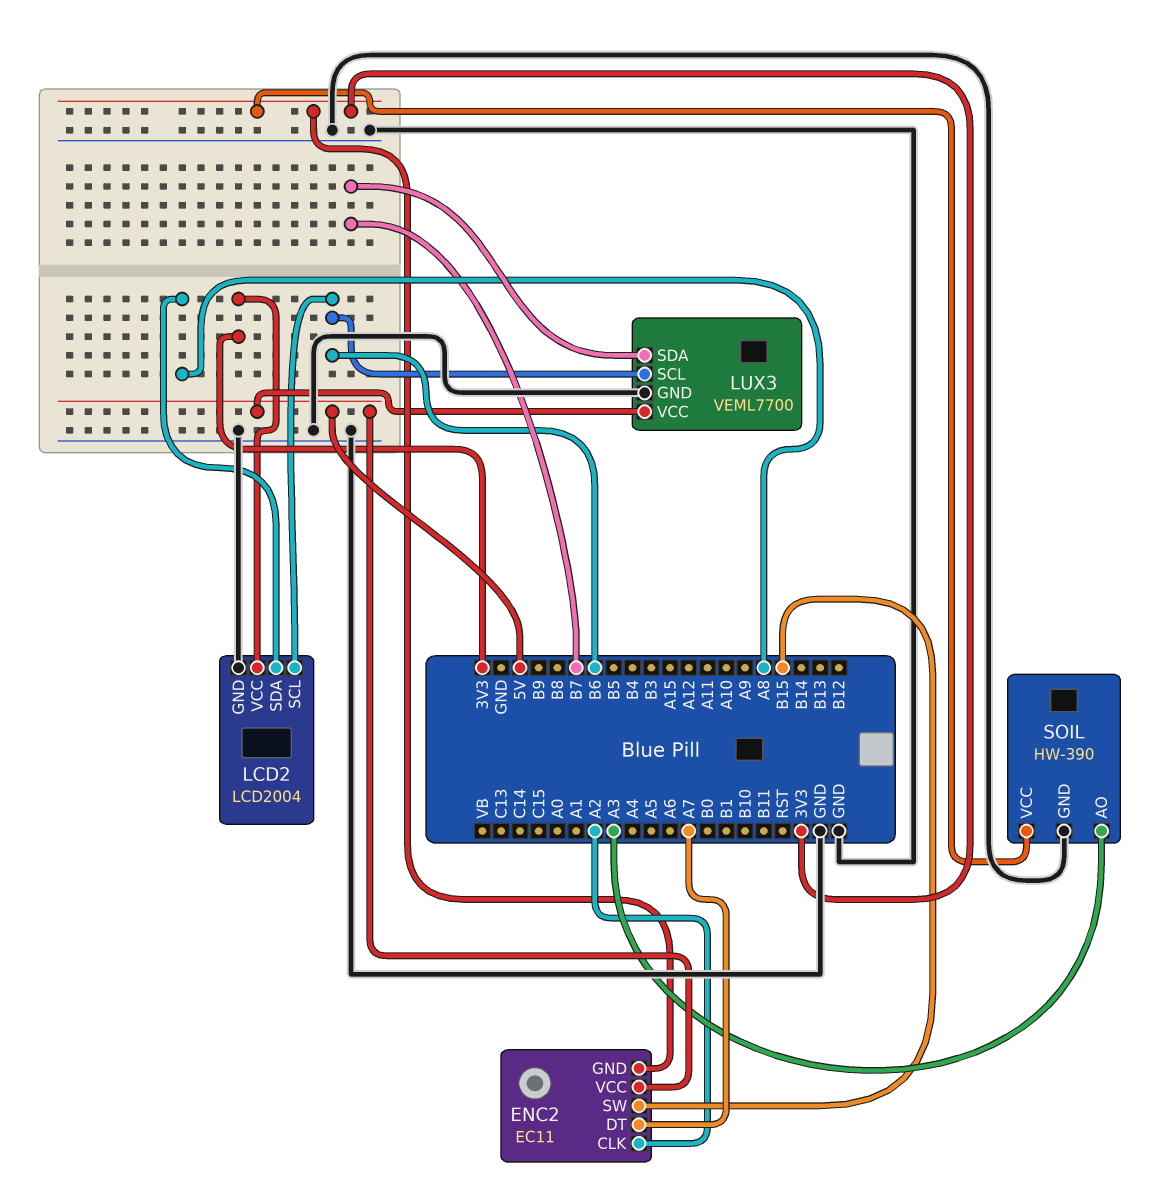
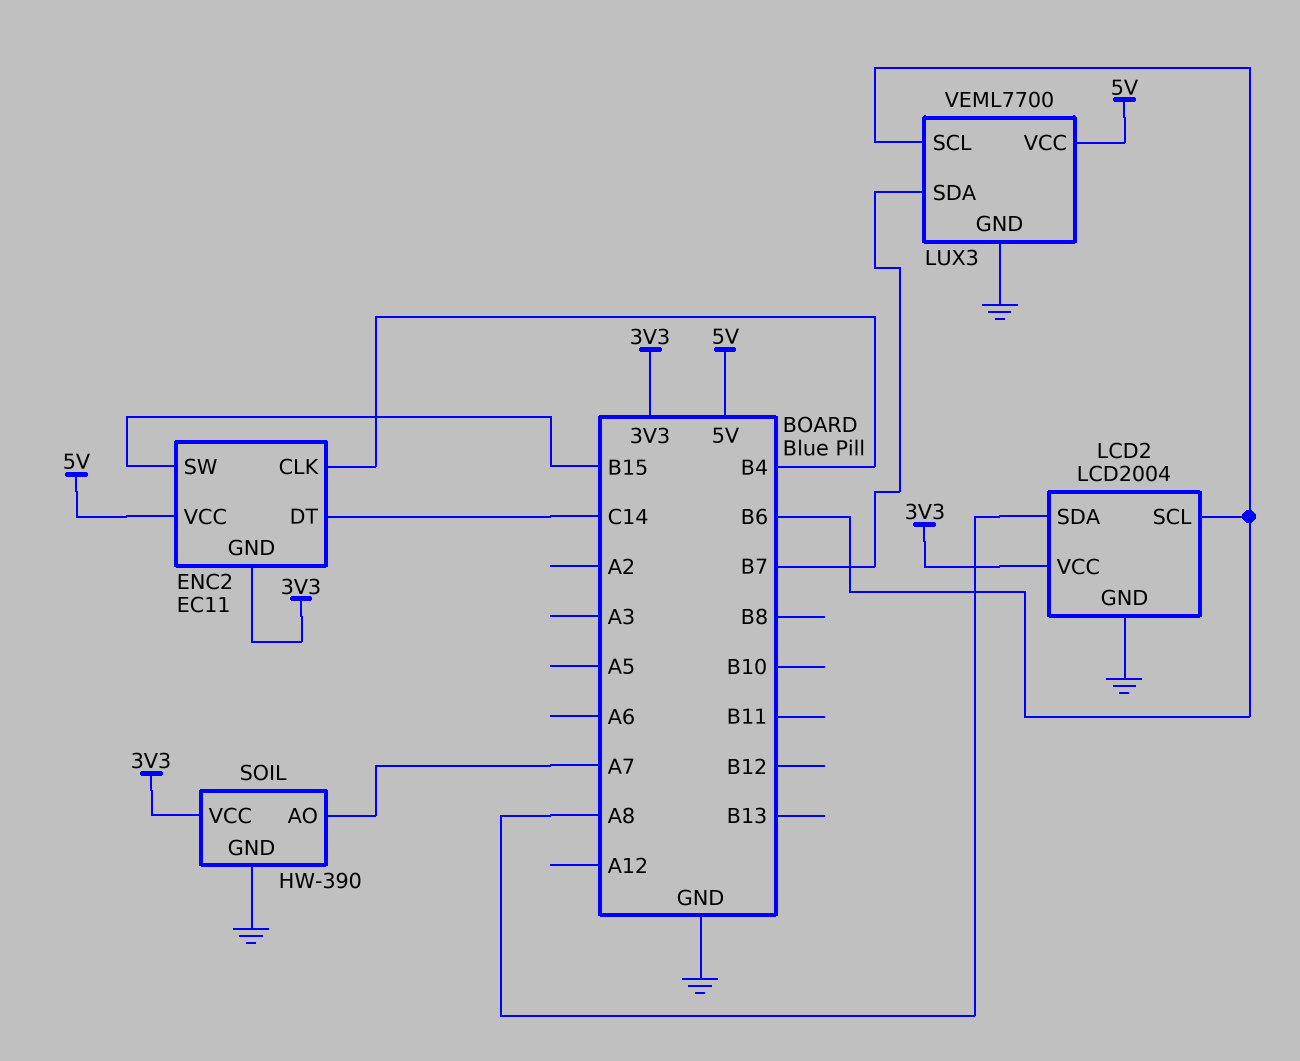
ENC2 pin CLK: A2 -> B4
ENC2 pin DT: A7 -> C14
SOIL pin AO: A3 -> A7

